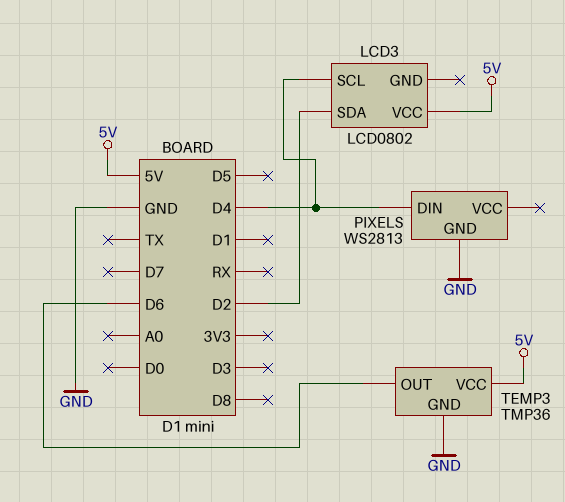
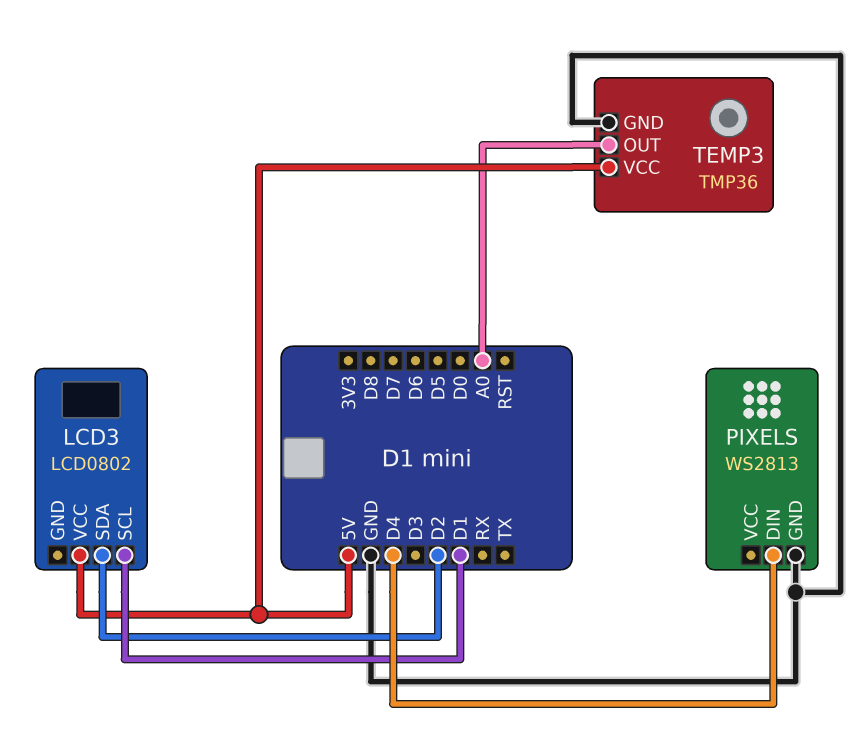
LCD3 pin SCL: D4 -> D1
TEMP3 pin OUT: D6 -> A0

